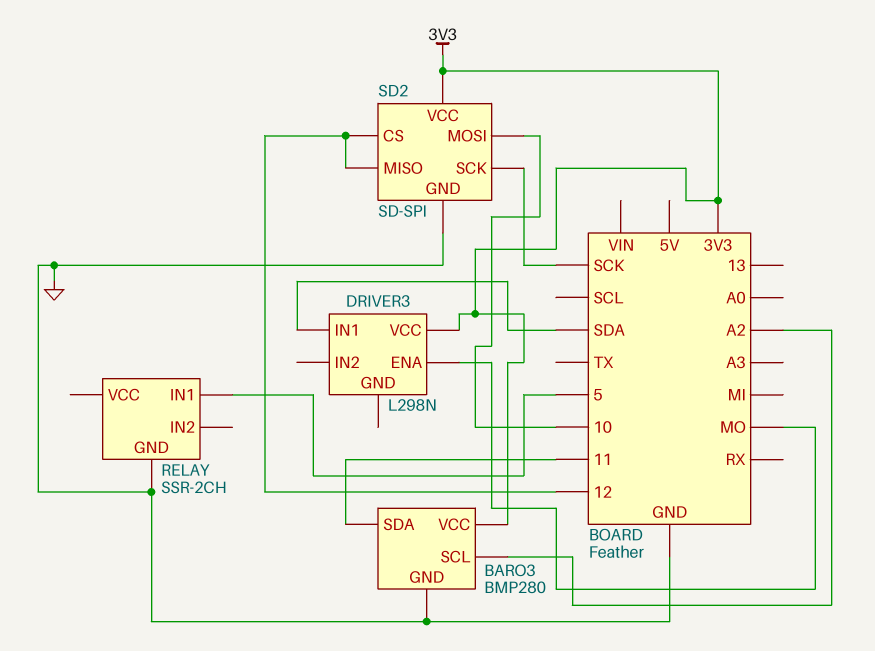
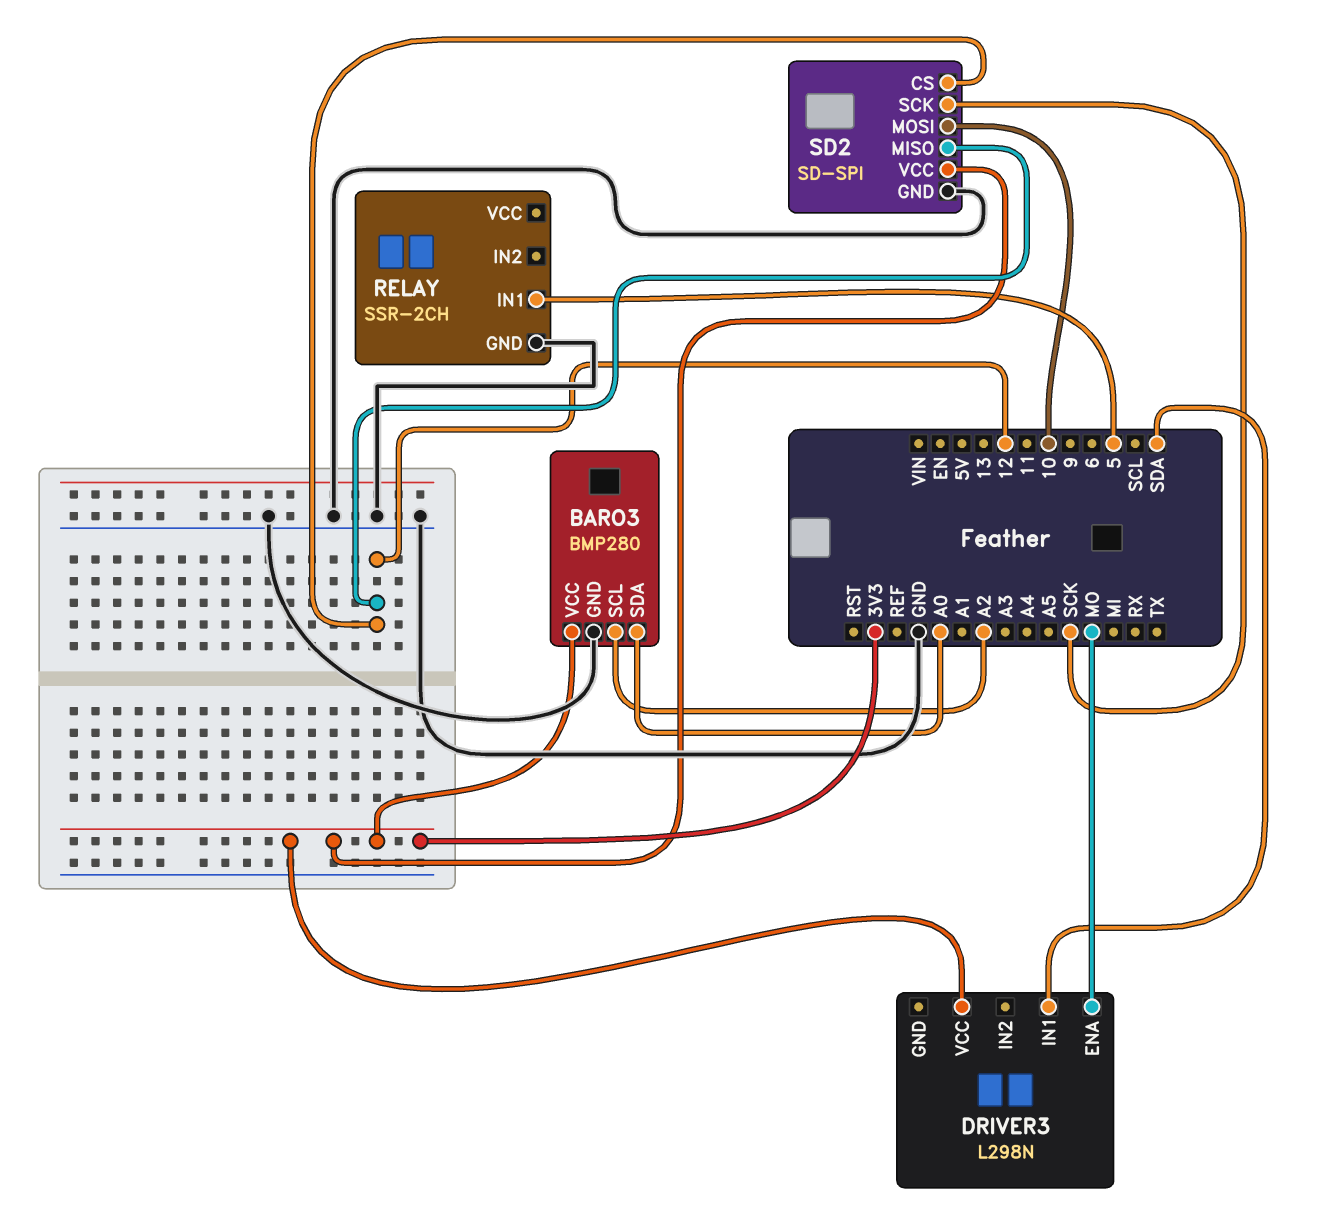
BARO3 pin SDA: 11 -> A0

